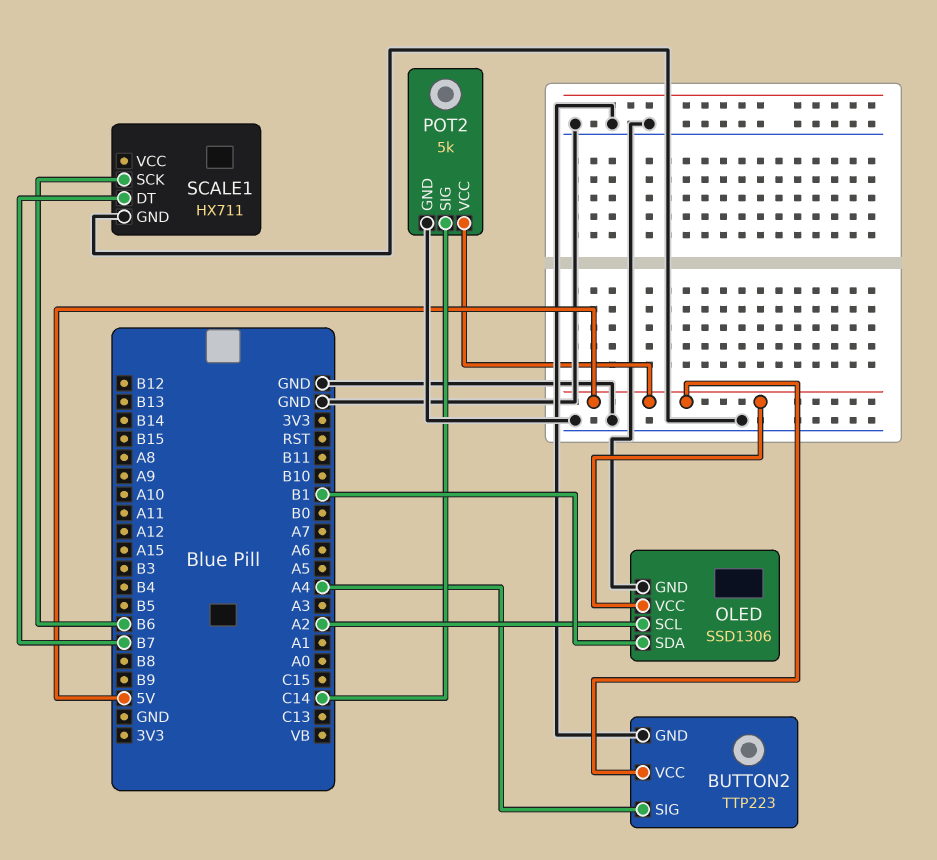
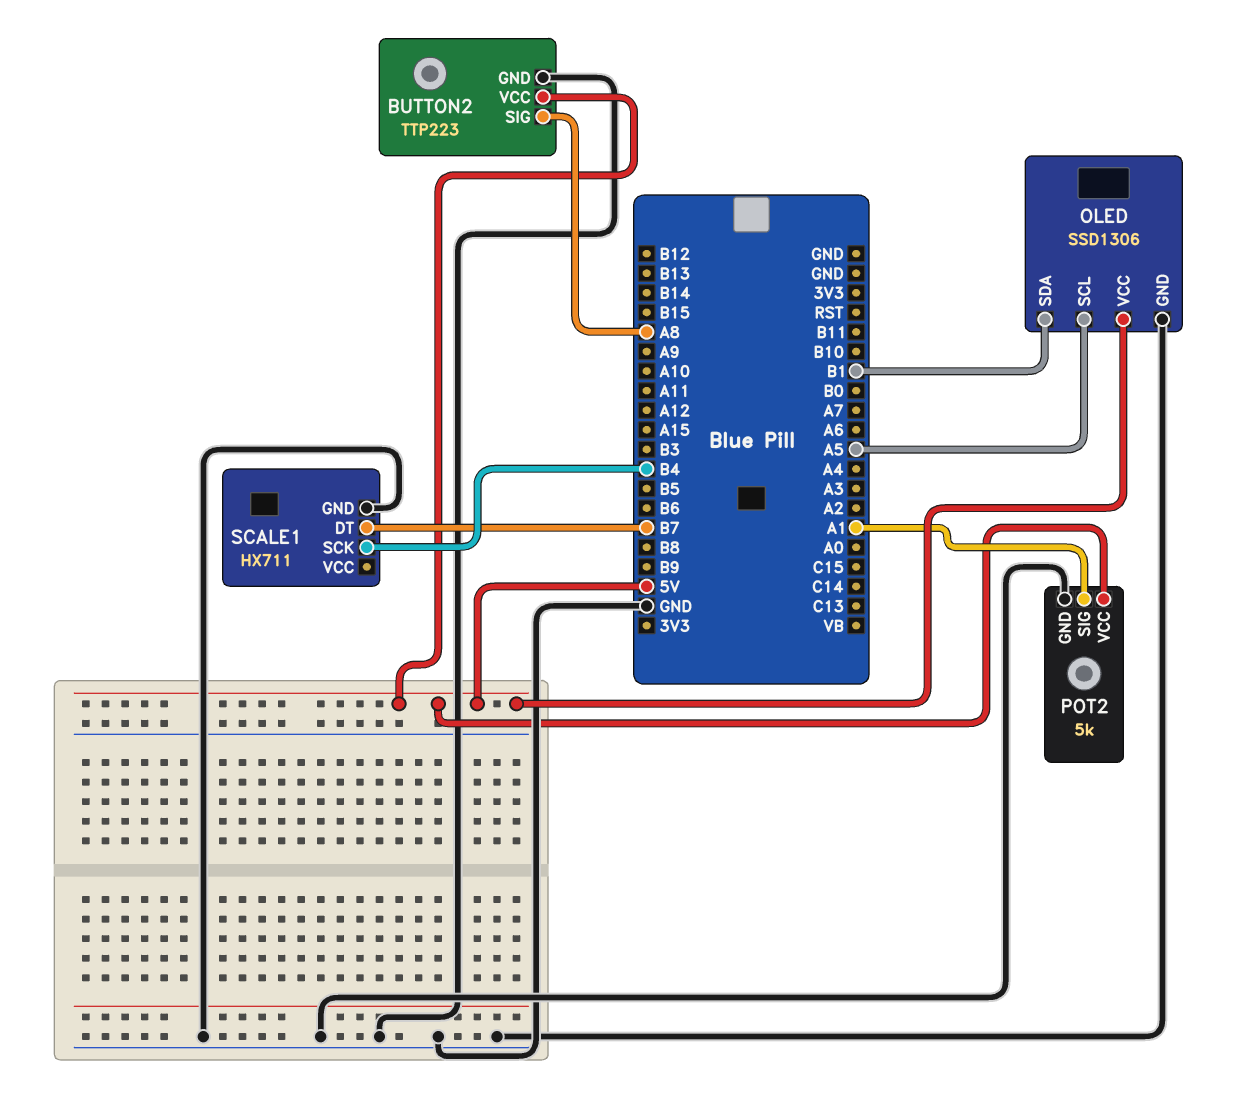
BUTTON2 pin SIG: A4 -> A8
OLED pin SCL: A2 -> A5
POT2 pin SIG: C14 -> A1
SCALE1 pin SCK: B6 -> B4

